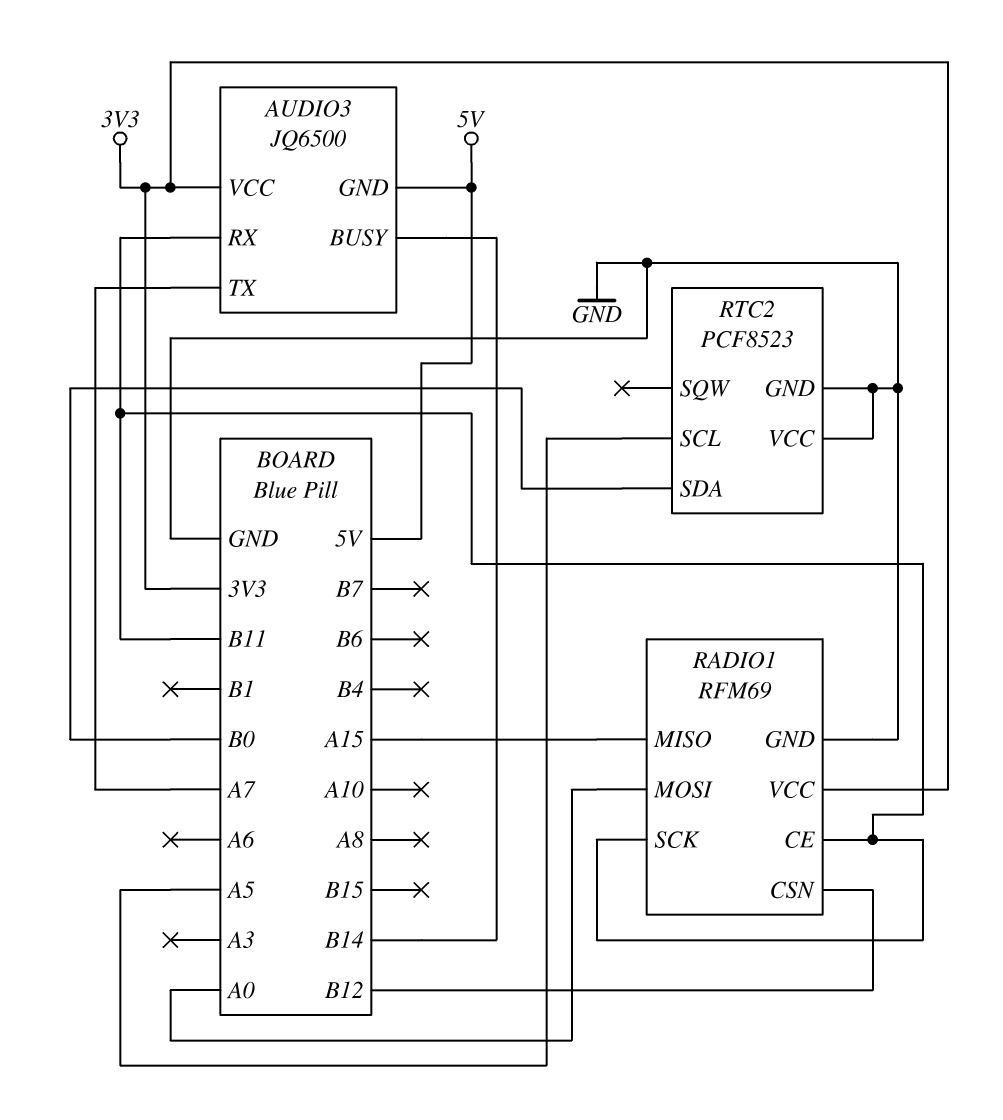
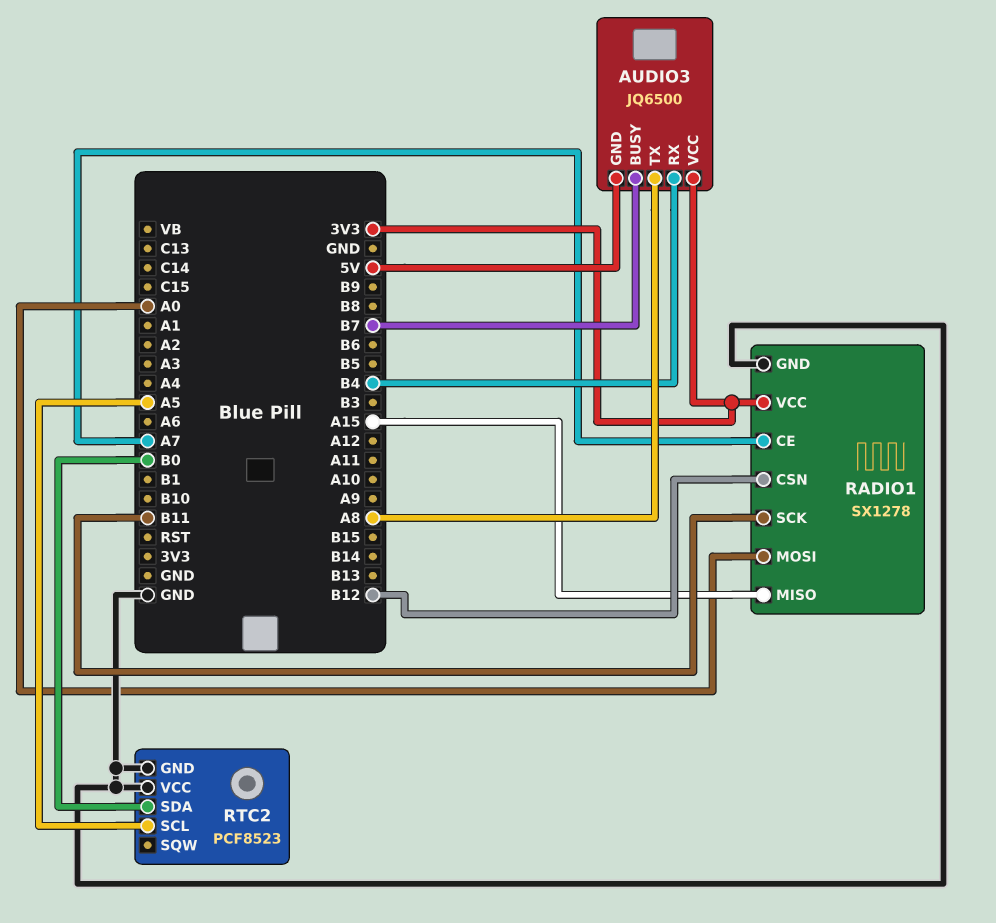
AUDIO3 pin BUSY: B14 -> B7
AUDIO3 pin RX: B11 -> B4
AUDIO3 pin TX: A7 -> A8
RADIO1: RFM69 -> SX1278
RADIO1 pin CE: B11 -> A7

